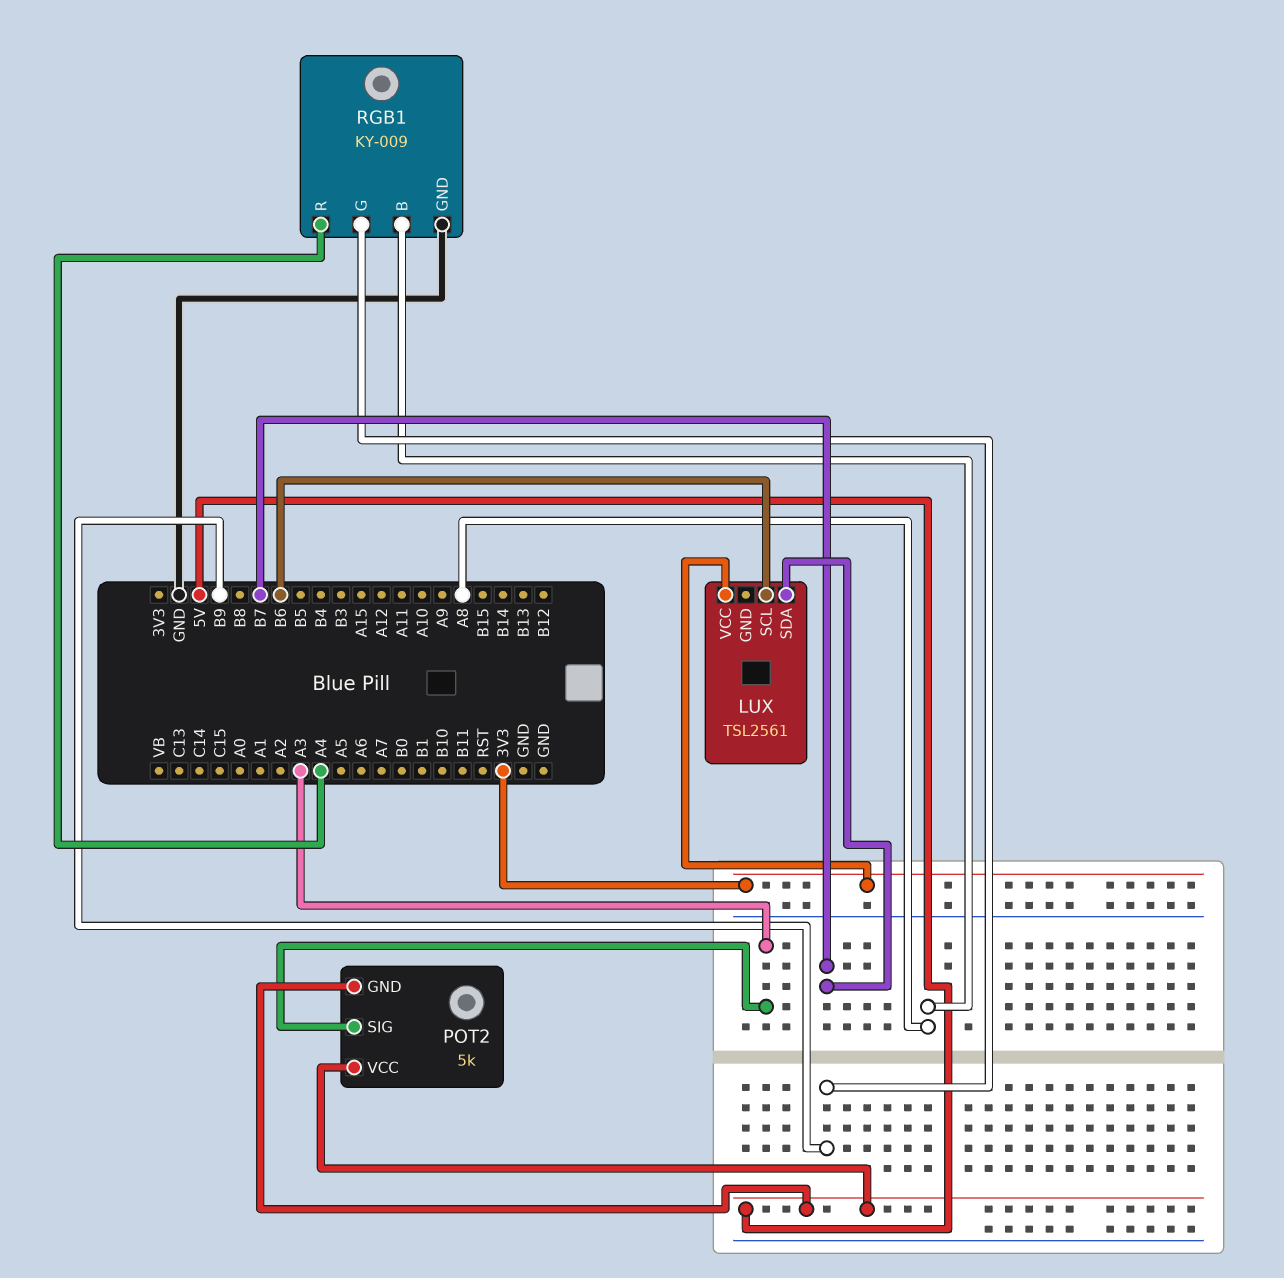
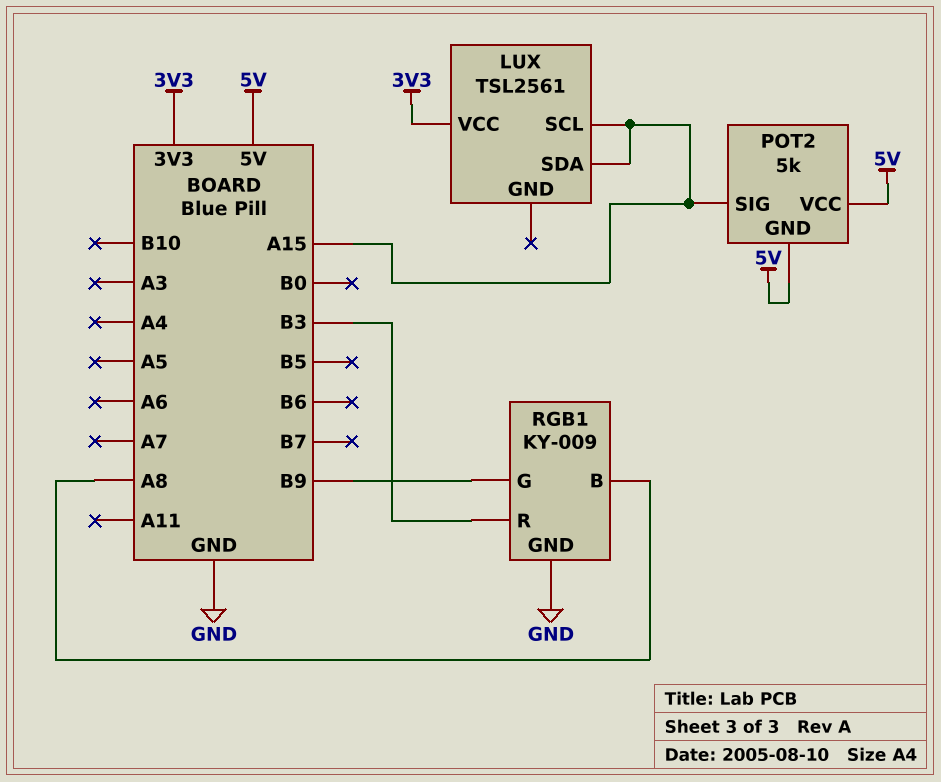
LUX pin SCL: B6 -> A15
LUX pin SDA: B7 -> A15
POT2 pin SIG: A3 -> A15
RGB1 pin R: A4 -> B3

